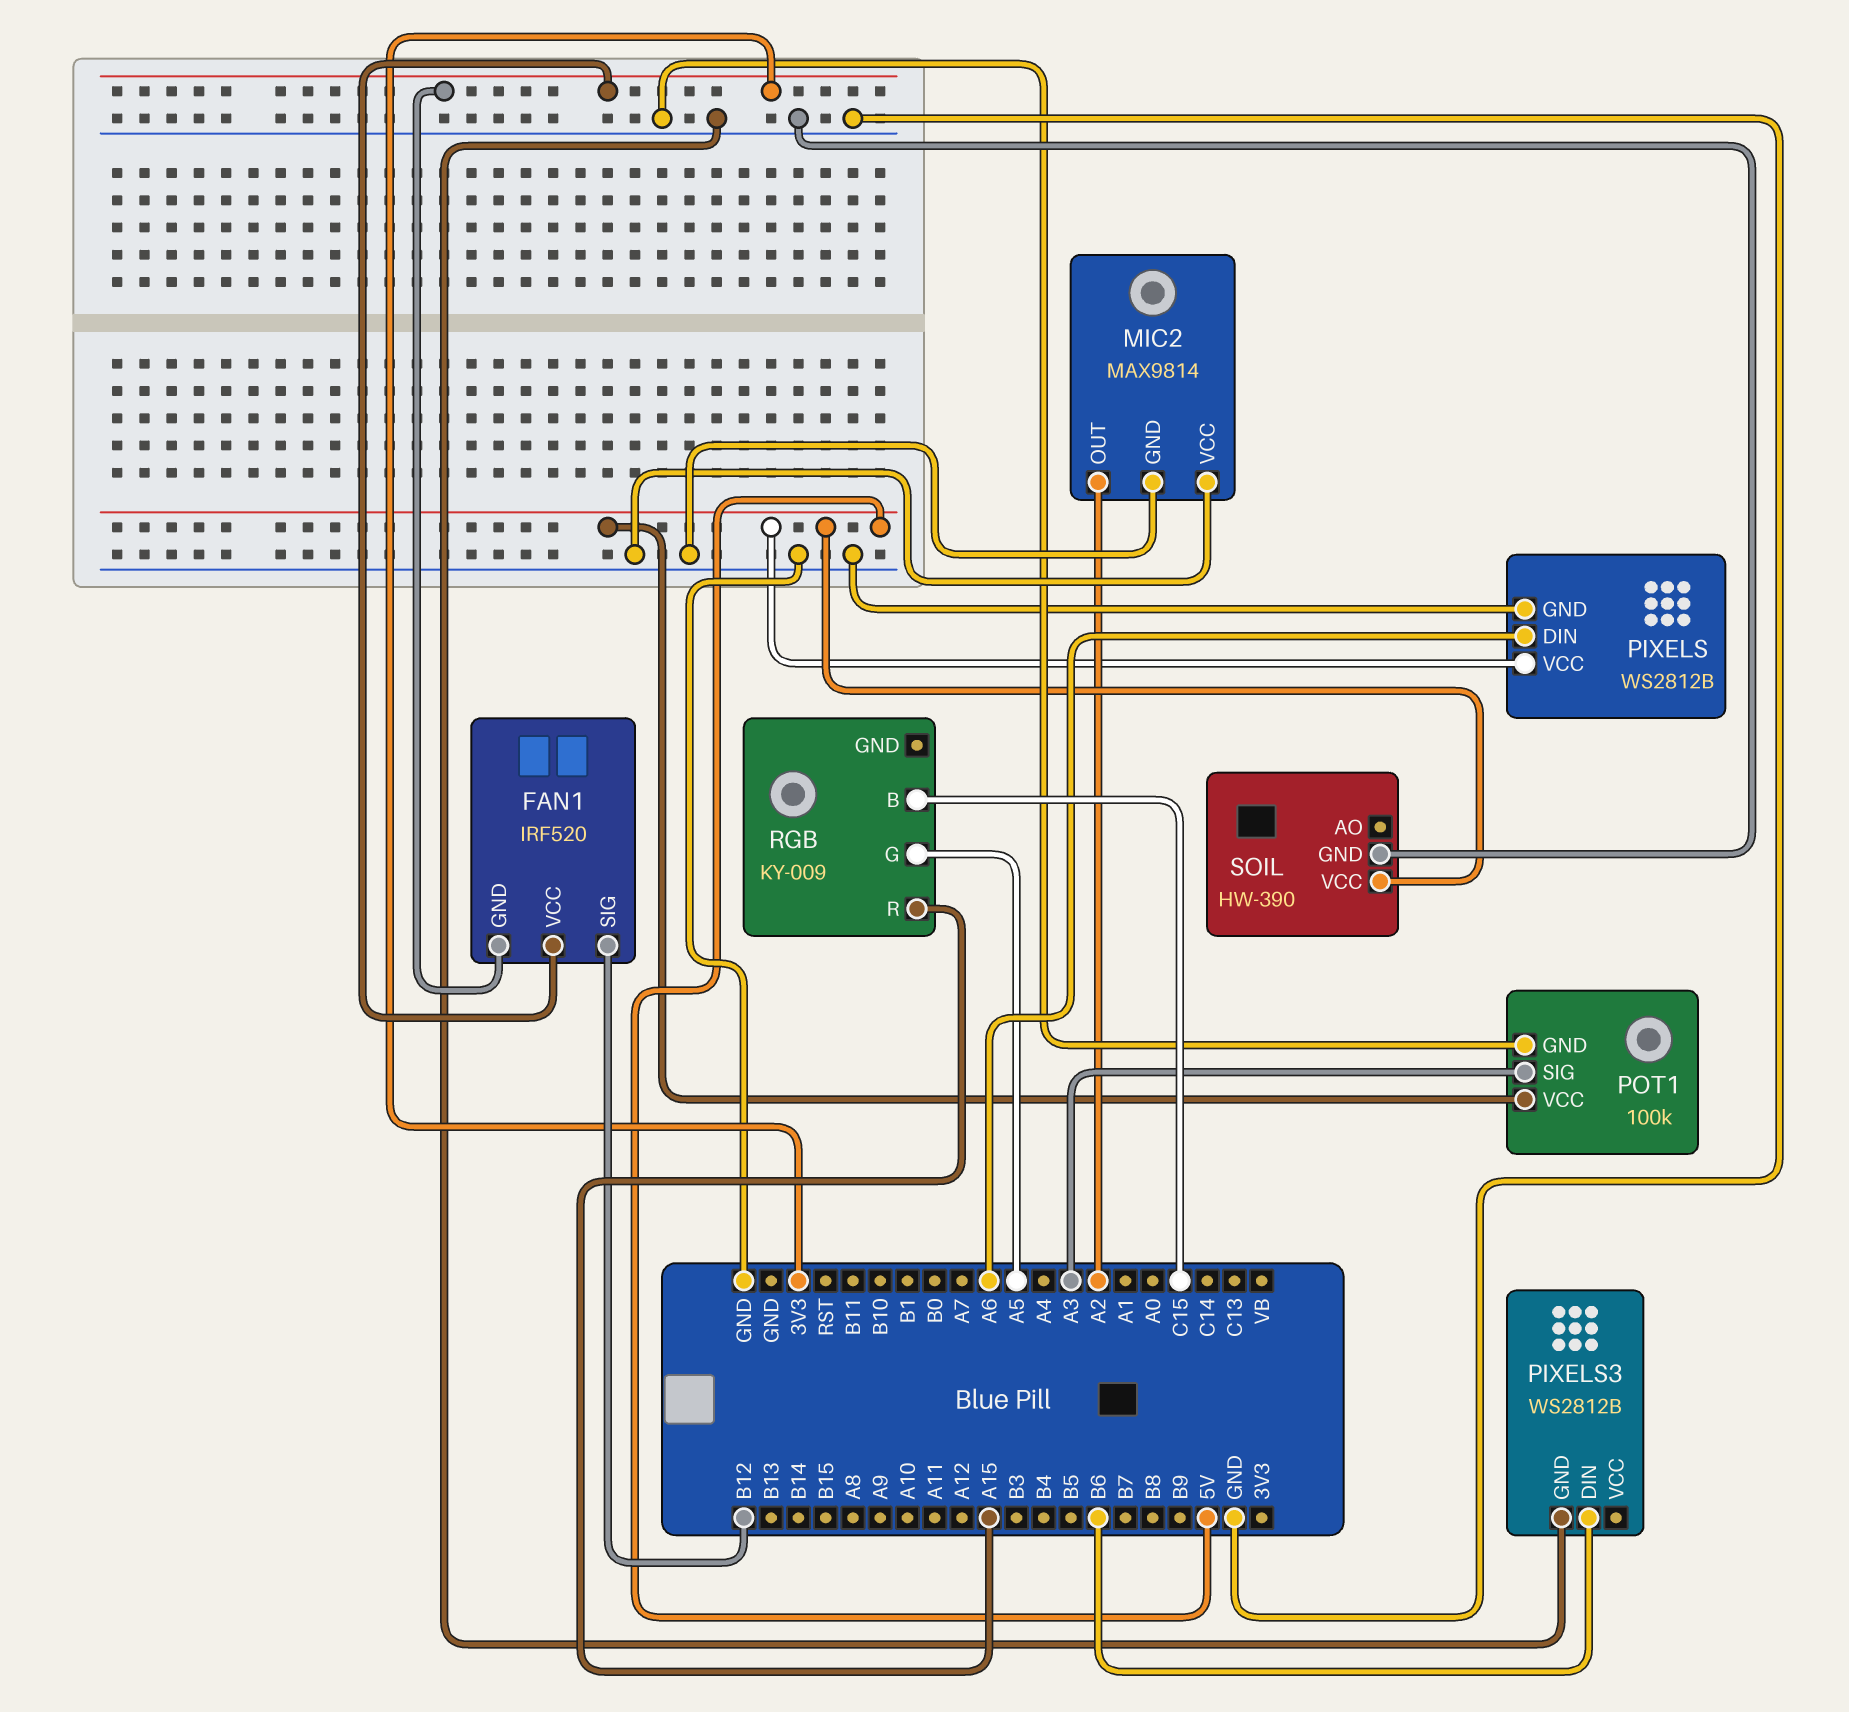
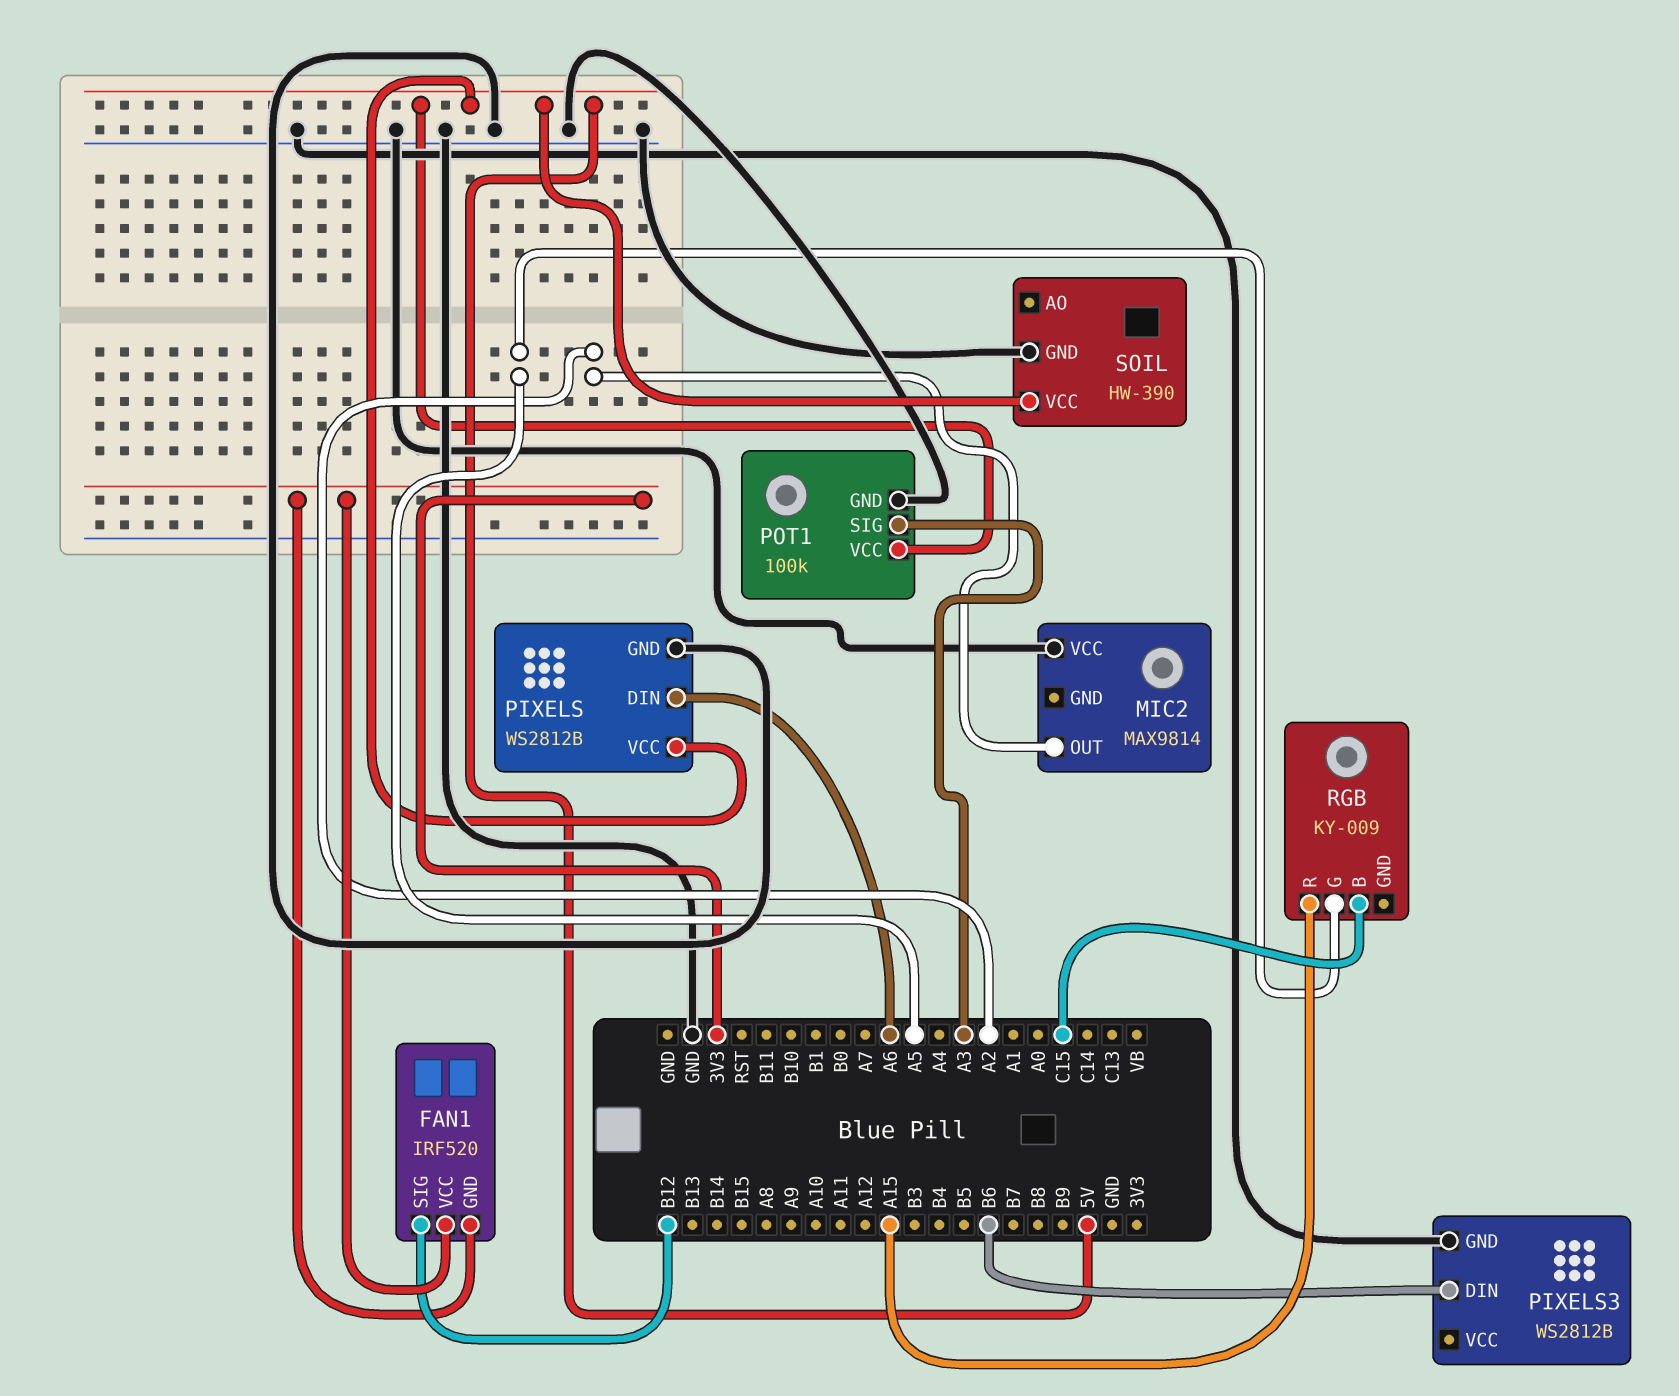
MIC2 pin GND: GND -> none

